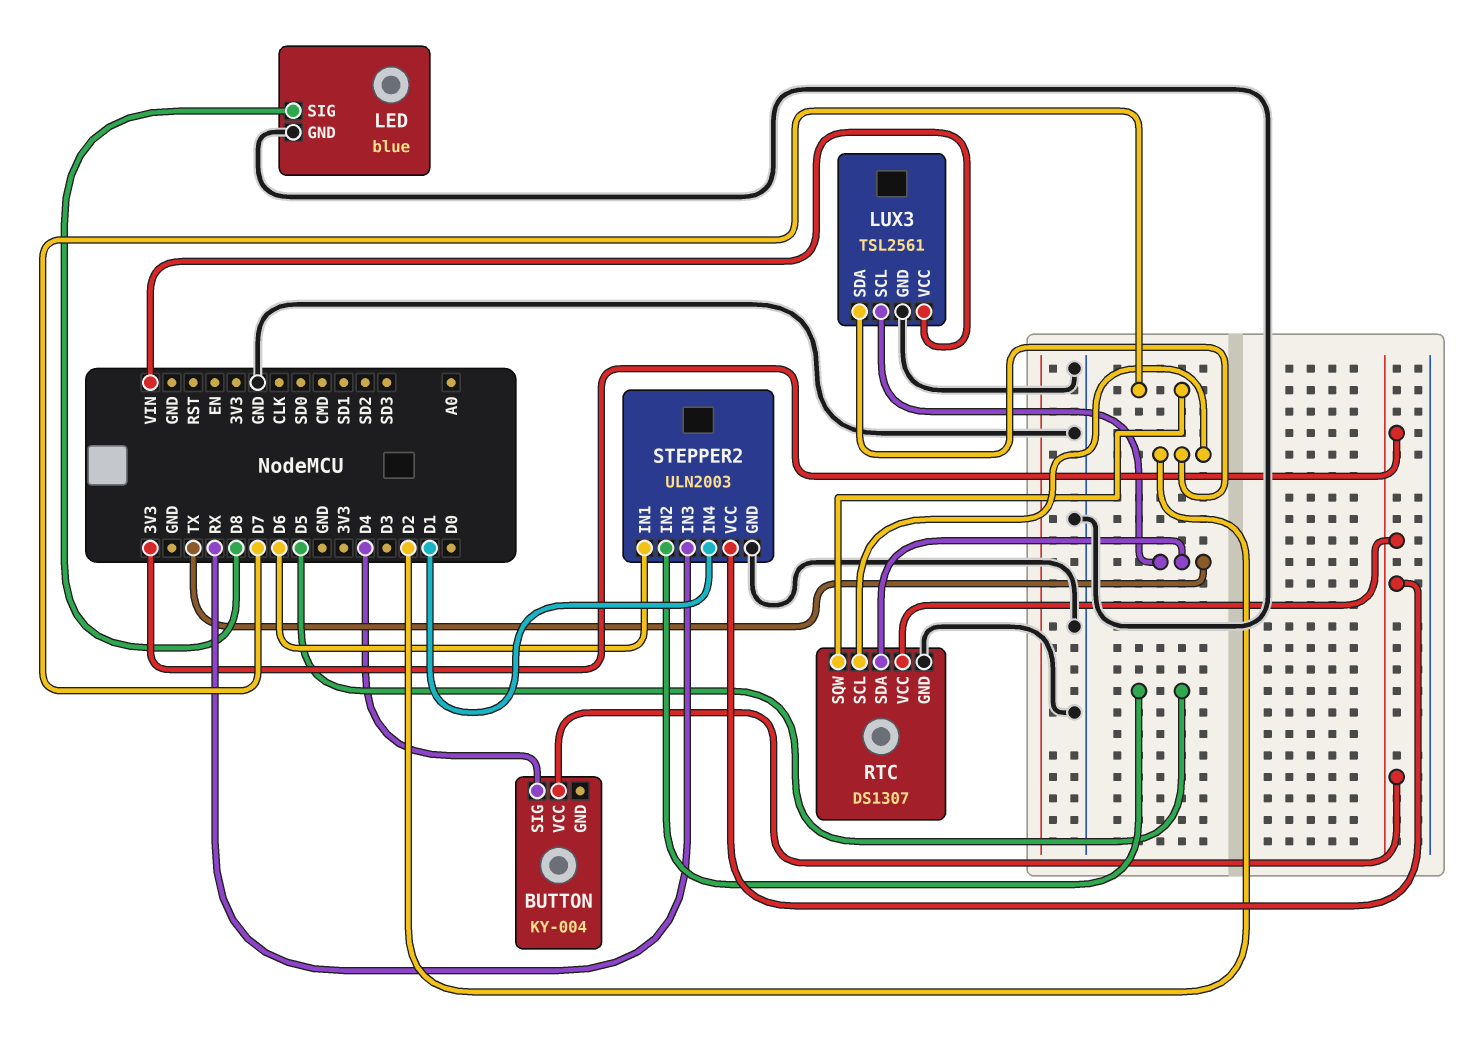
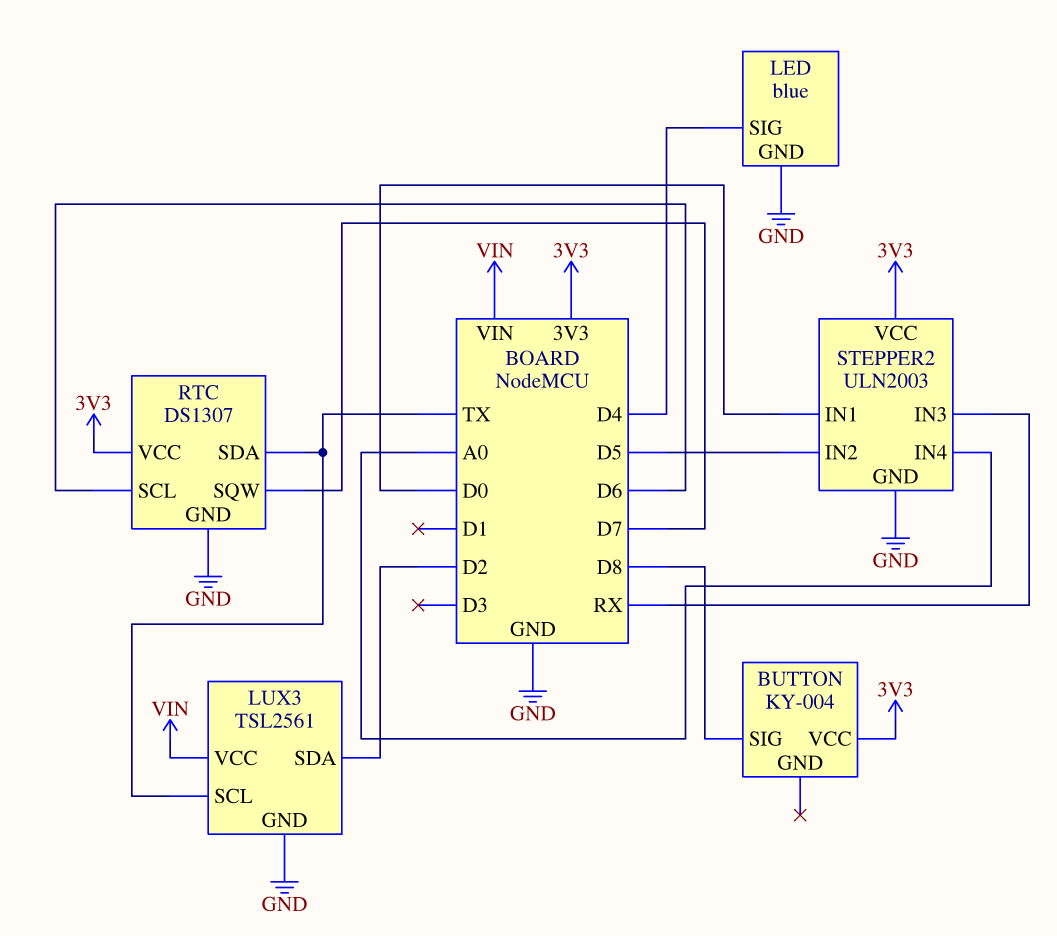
BUTTON pin SIG: D4 -> D8
LED pin SIG: D8 -> D4
RTC pin SCL: D2 -> D6
STEPPER2 pin IN1: D6 -> D0
STEPPER2 pin IN4: D1 -> A0

